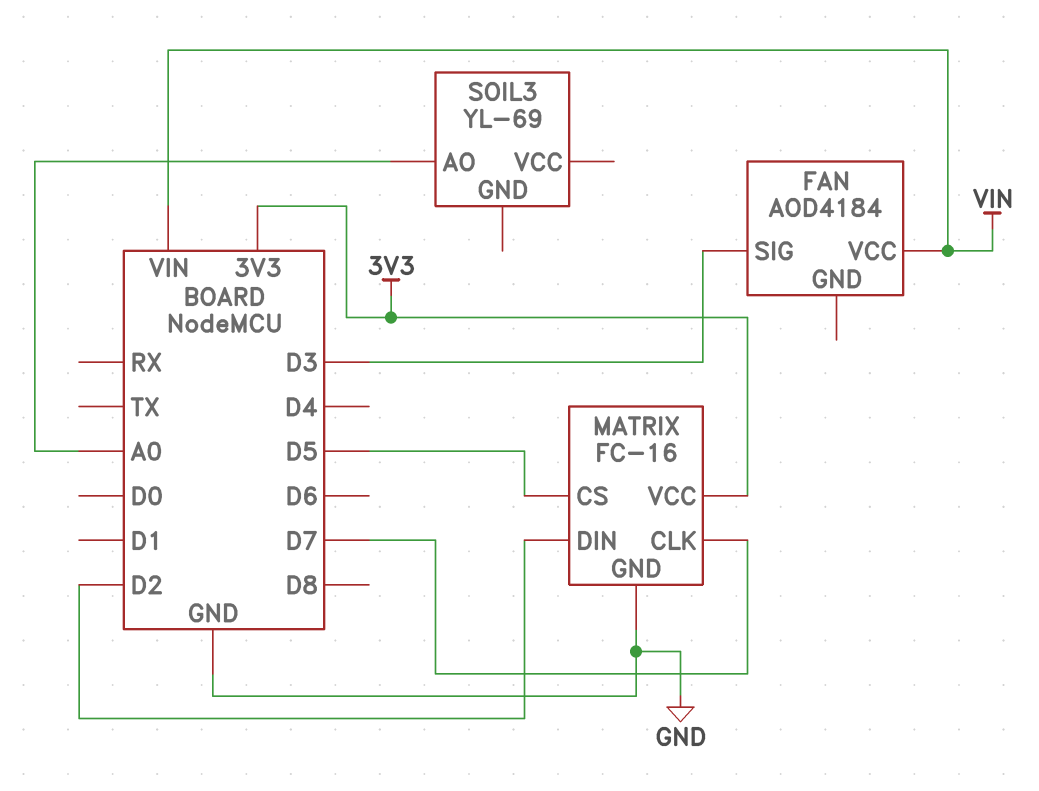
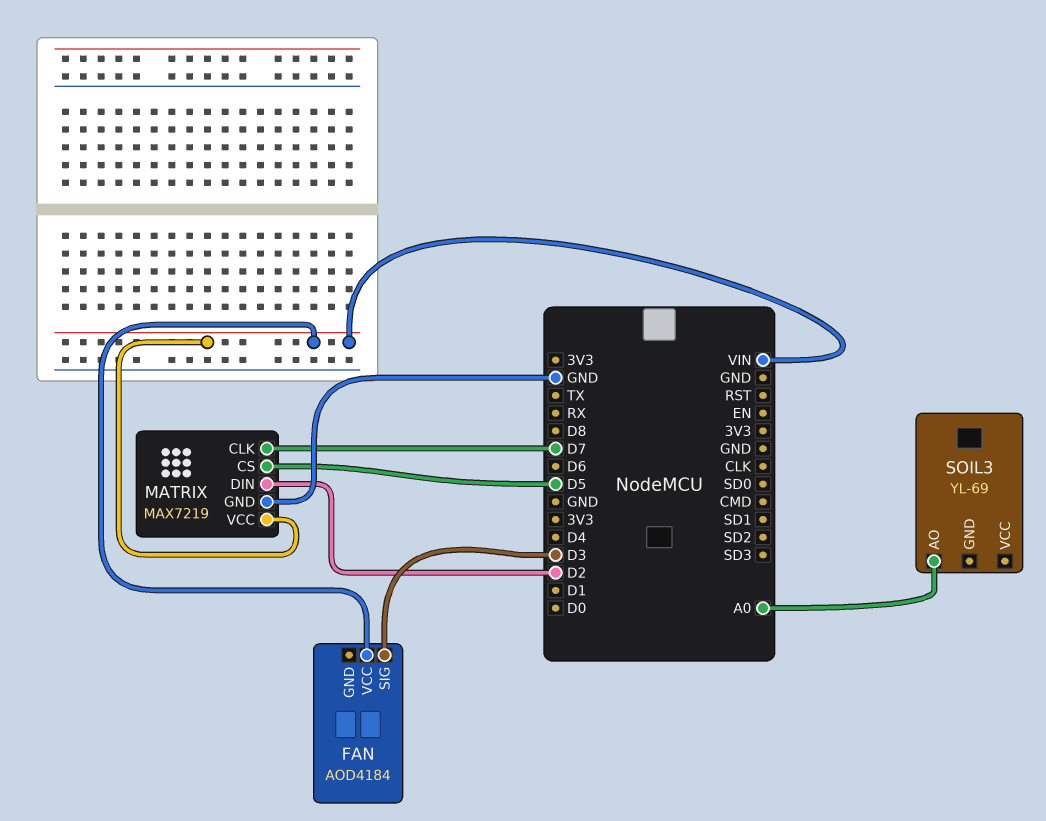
MATRIX: FC-16 -> MAX7219
MATRIX pin VCC: 3V3 -> VIN

